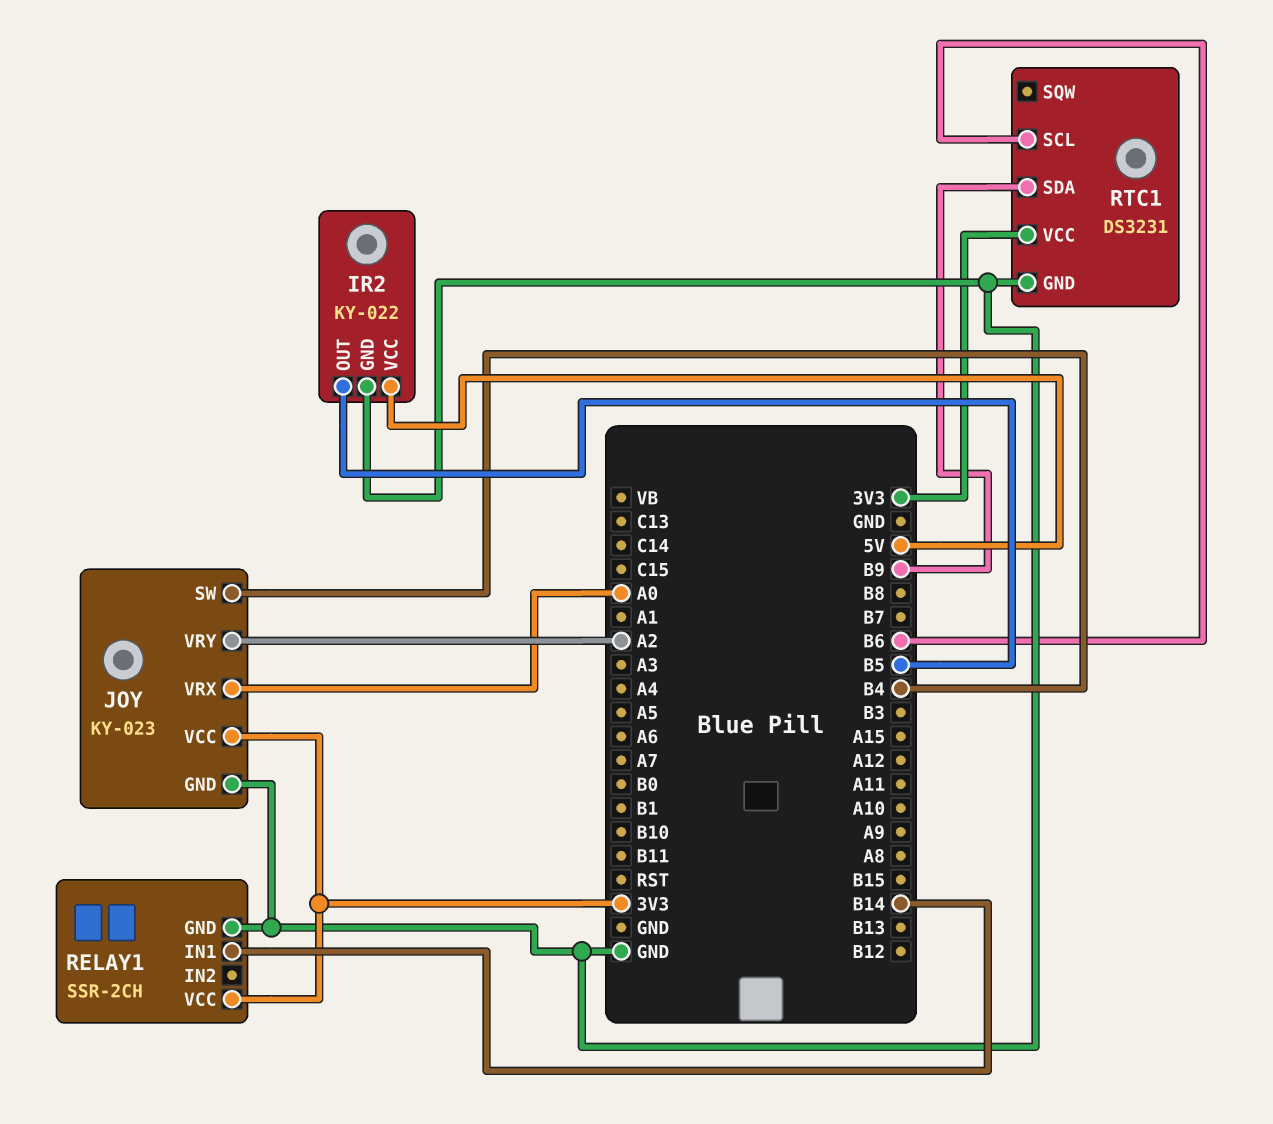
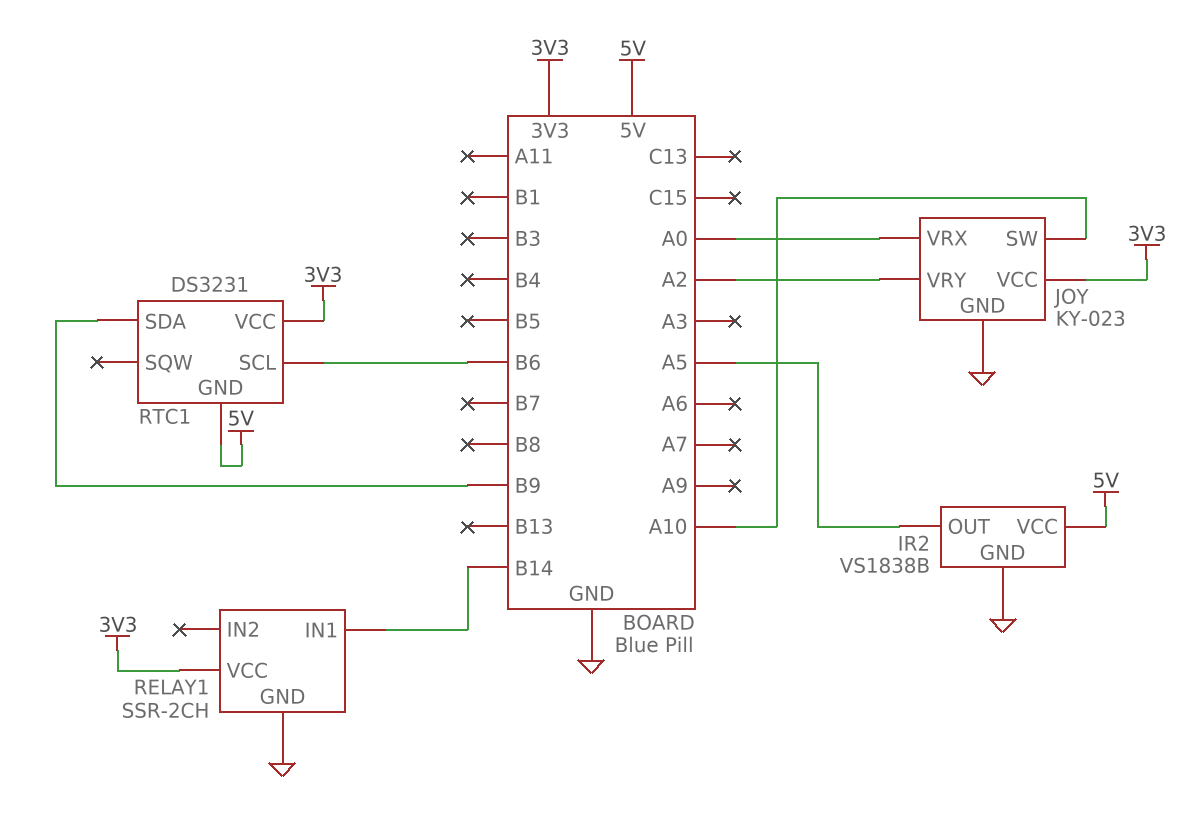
IR2: KY-022 -> VS1838B
IR2 pin OUT: B5 -> A5
JOY pin SW: B4 -> A10
RTC1 pin GND: GND -> 5V

